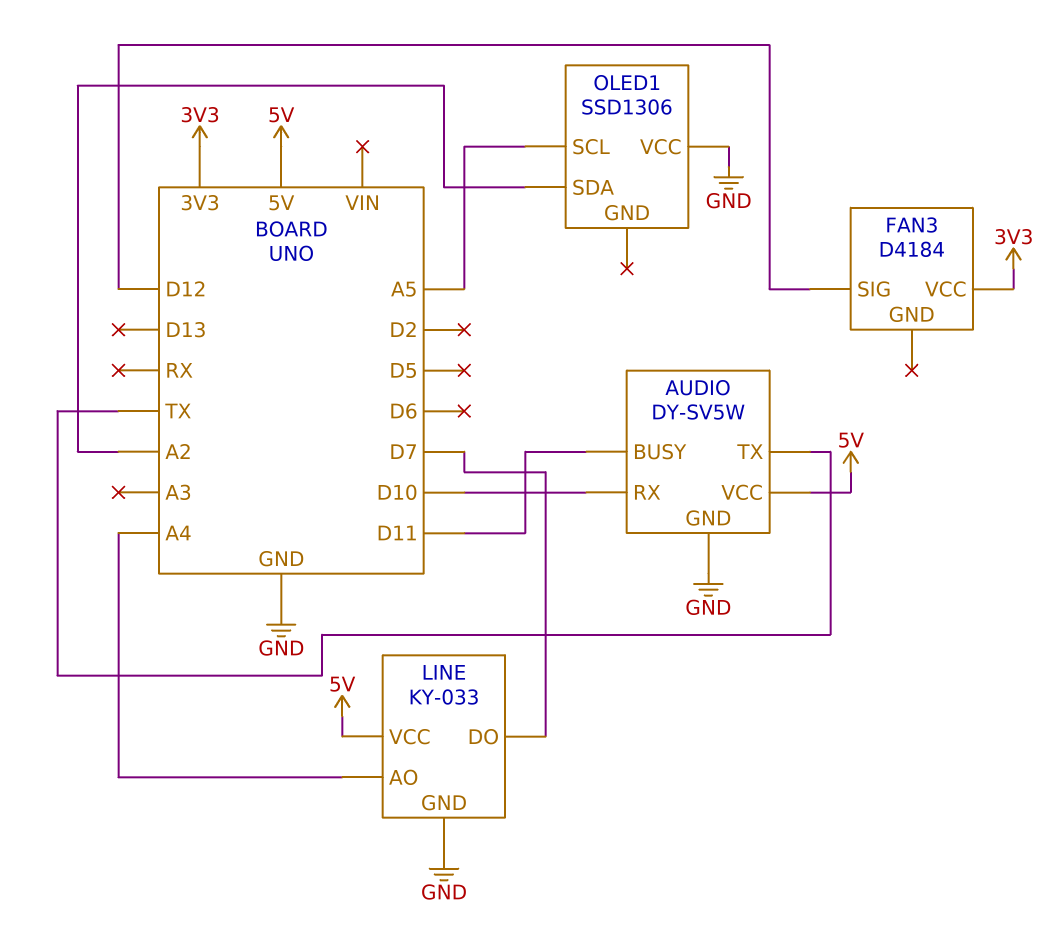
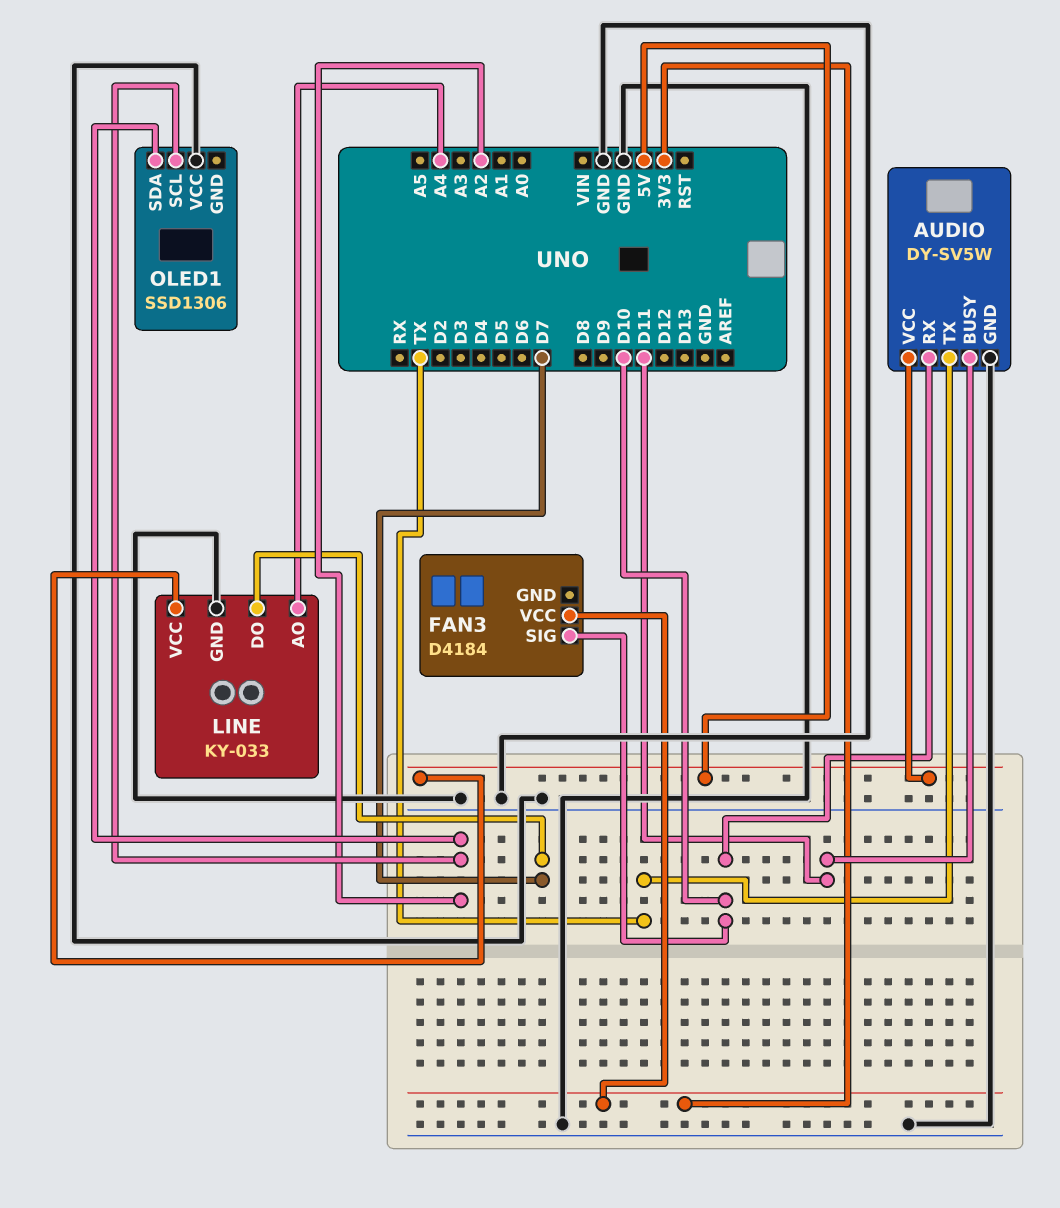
FAN3 pin SIG: D12 -> D10
OLED1 pin SCL: A5 -> A2

